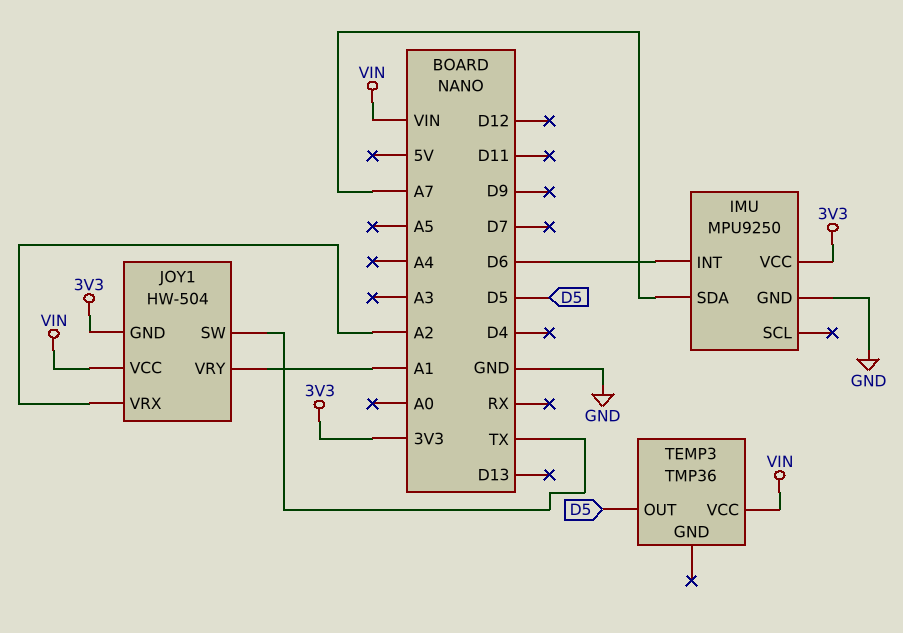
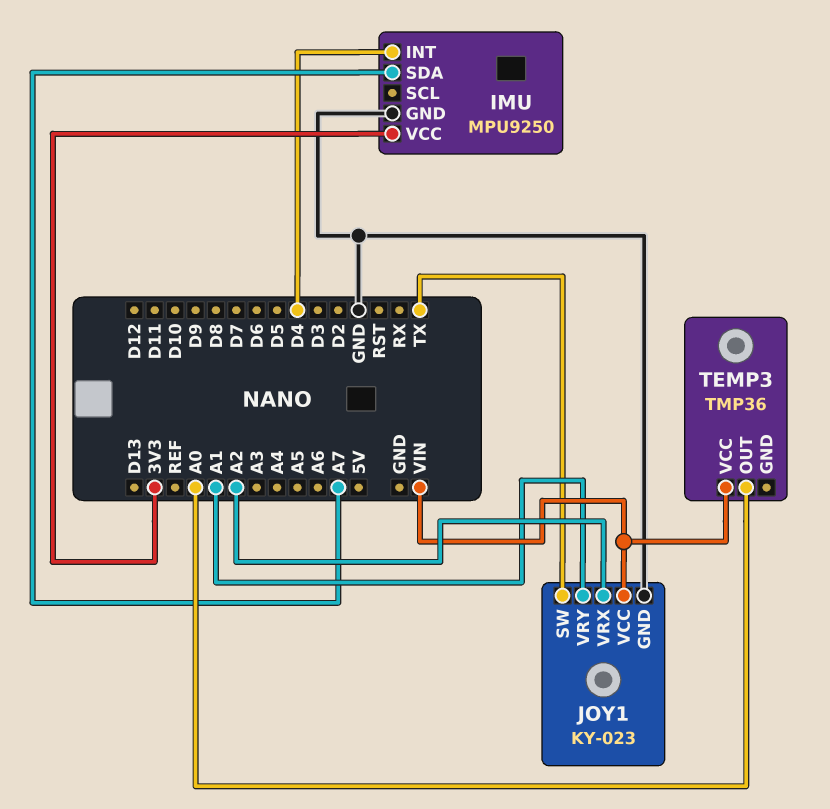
IMU pin INT: D6 -> D4
JOY1: HW-504 -> KY-023
JOY1 pin GND: 3V3 -> GND
TEMP3 pin OUT: D5 -> A0

